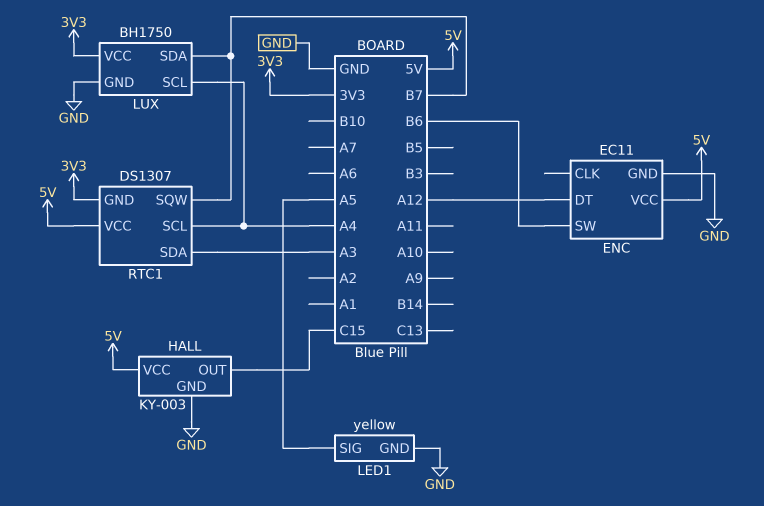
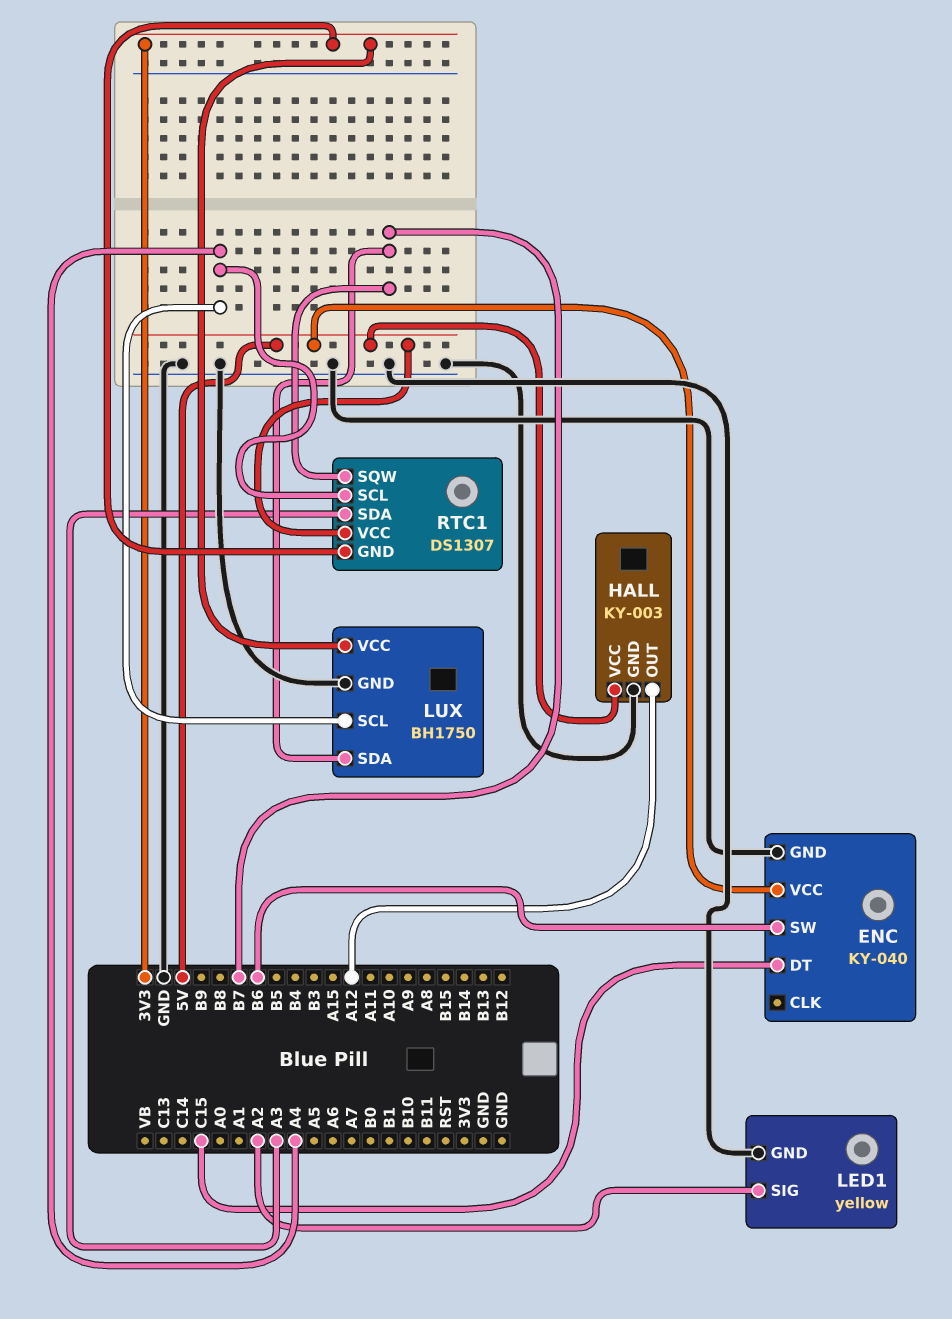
ENC: EC11 -> KY-040
ENC pin DT: A12 -> C15
HALL pin OUT: C15 -> A12
LED1 pin SIG: A5 -> A2

